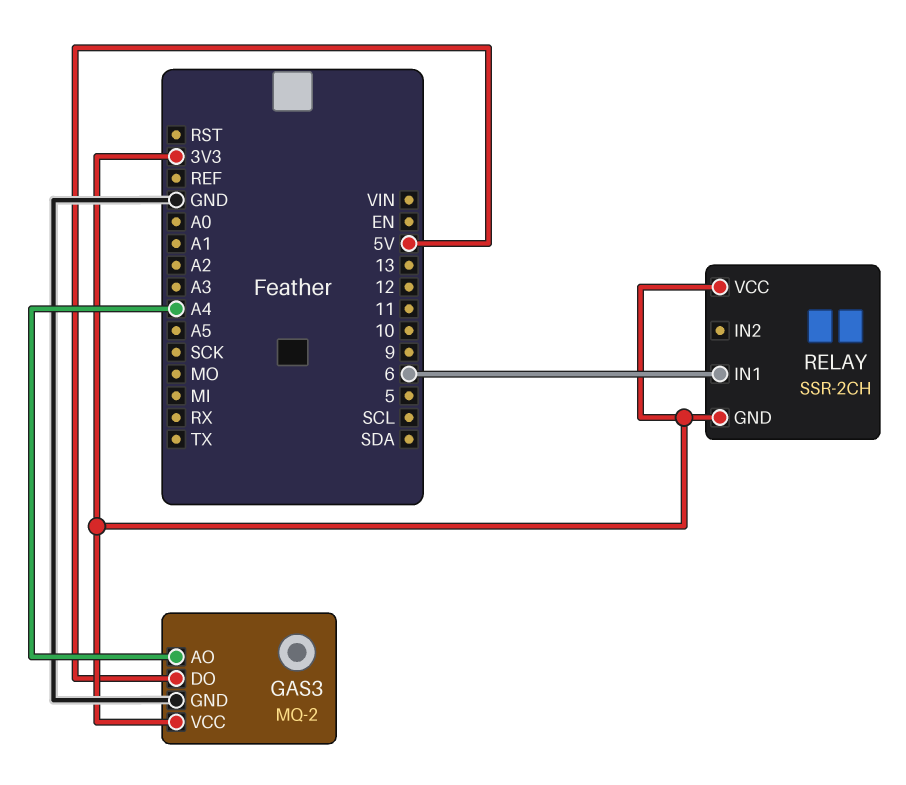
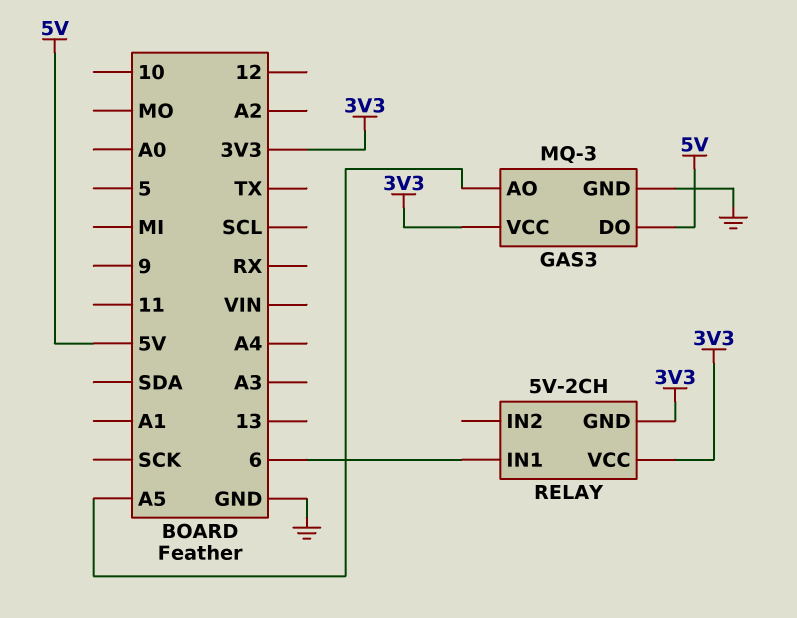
GAS3: MQ-2 -> MQ-3
GAS3 pin AO: A4 -> A5
RELAY: SSR-2CH -> 5V-2CH

